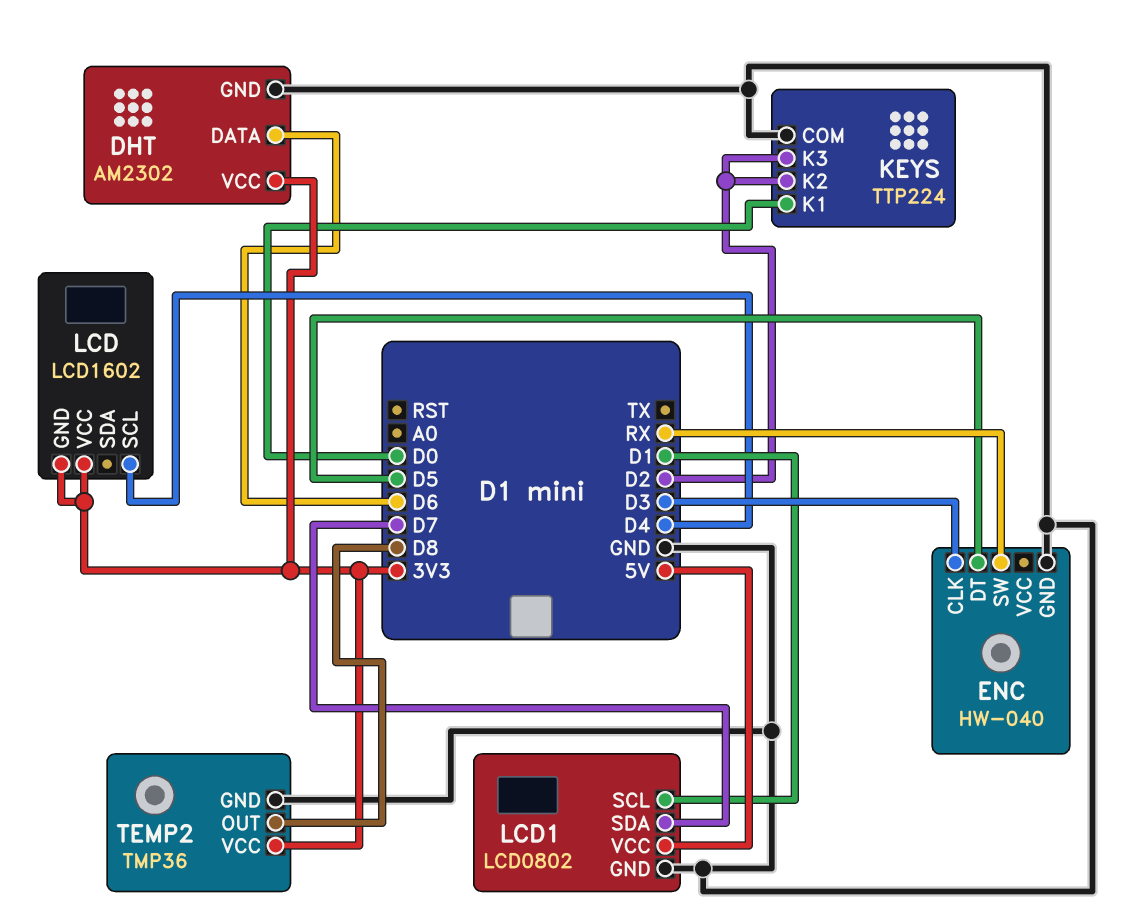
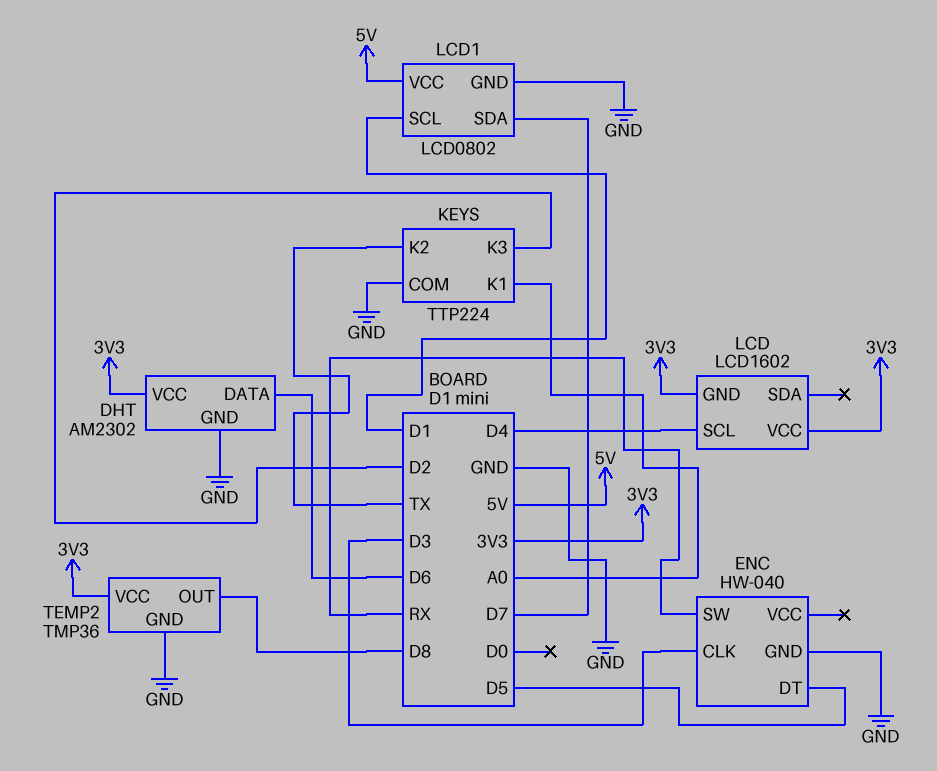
KEYS pin K1: D0 -> A0
KEYS pin K2: D2 -> TX

